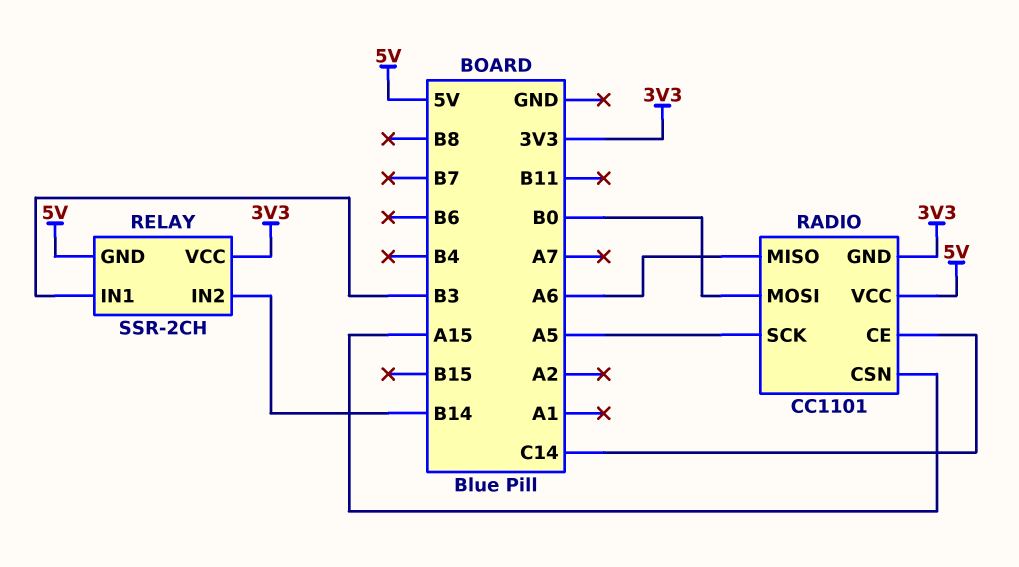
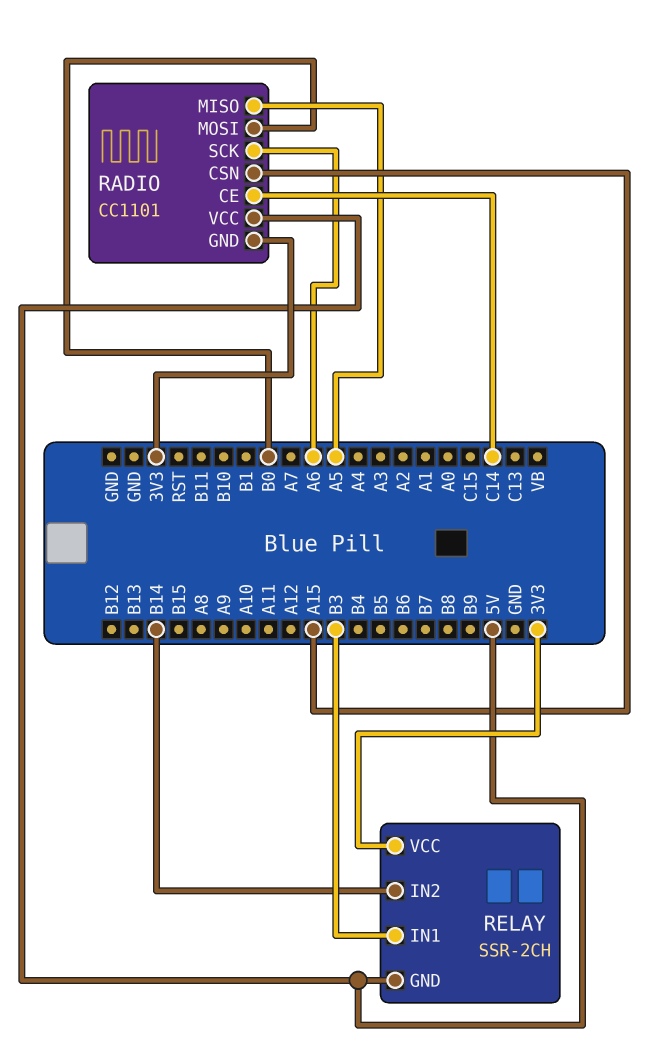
RADIO pin MISO: A6 -> A5
RADIO pin SCK: A5 -> A6

